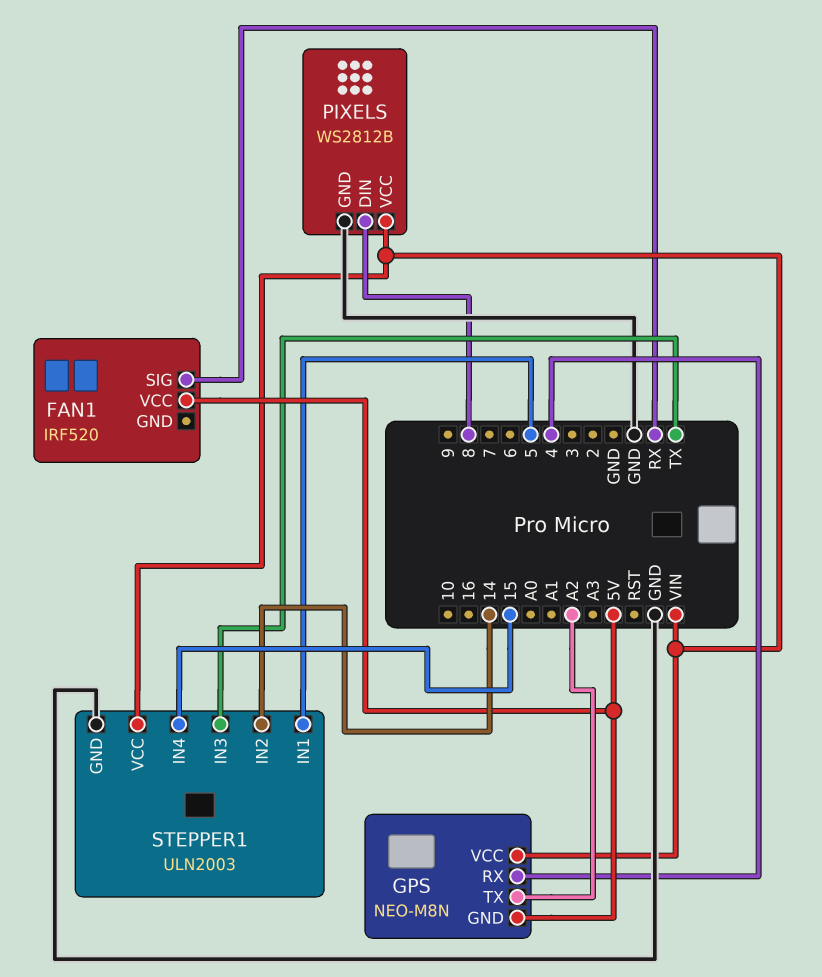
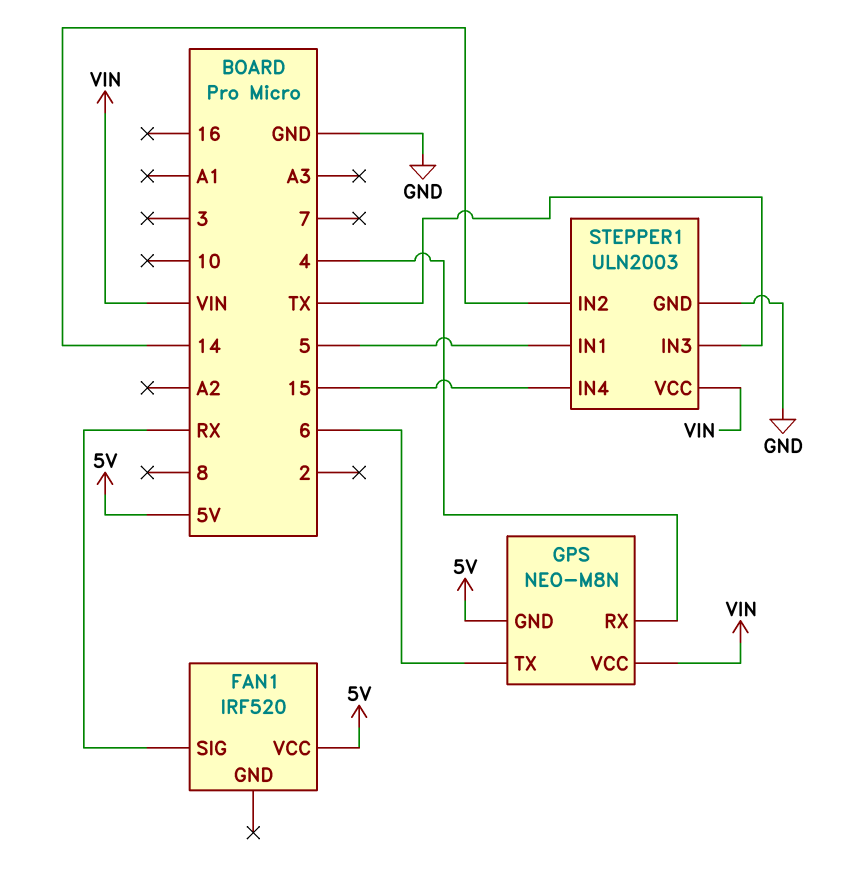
GPS pin TX: A2 -> 6
PIXELS: WS2812B -> none
PIXELS pin DIN: 8 -> none
PIXELS pin GND: GND -> none
PIXELS pin VCC: VIN -> none

